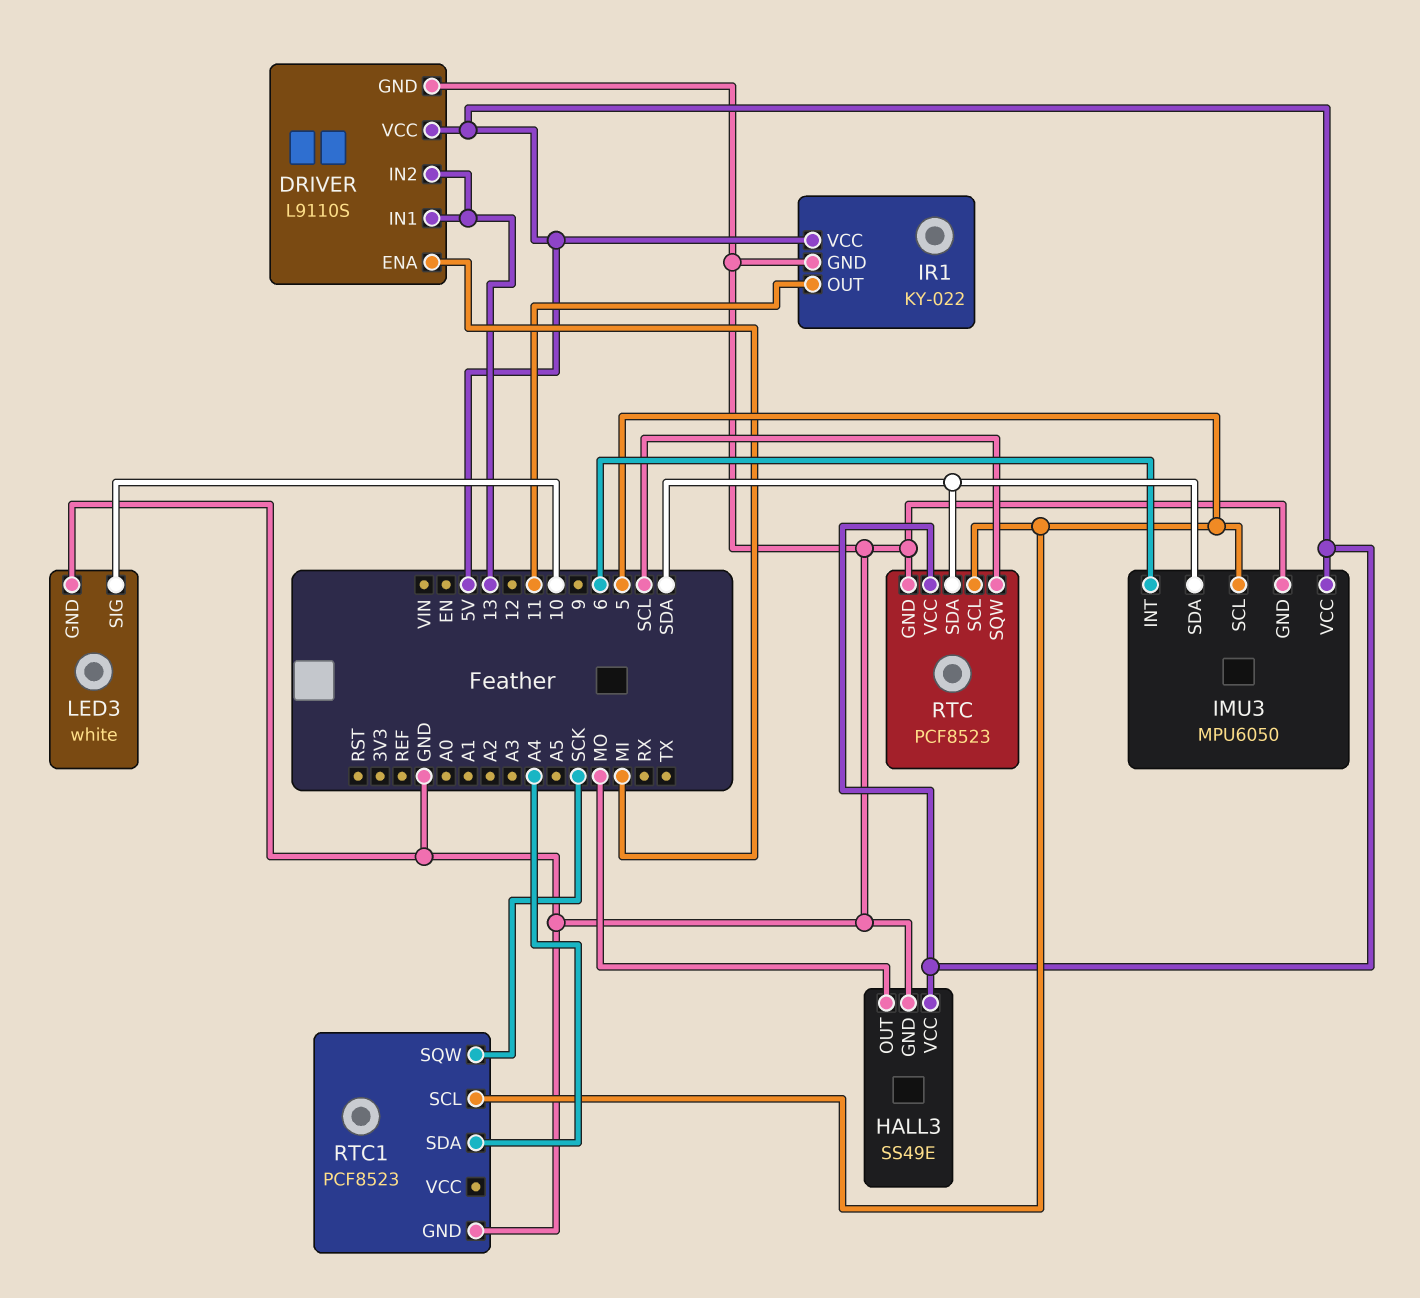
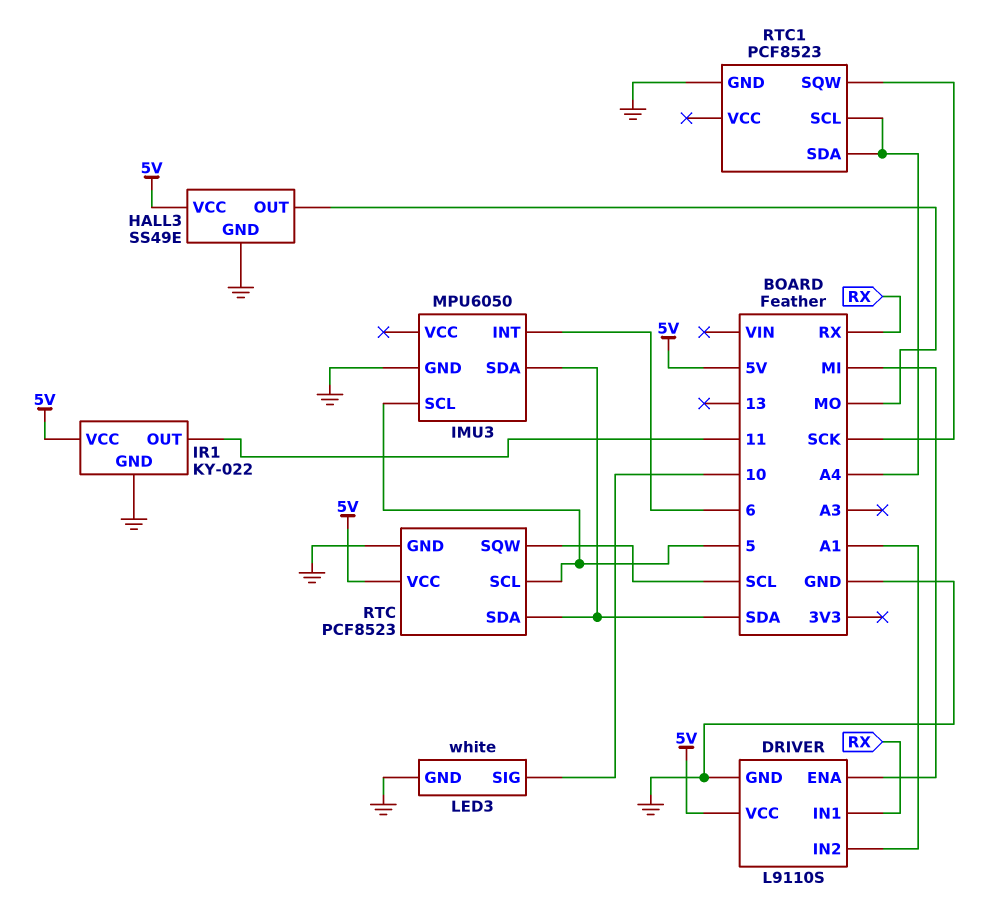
DRIVER pin IN1: 13 -> RX
DRIVER pin IN2: 13 -> A1
IMU3 pin VCC: 5V -> none
RTC1 pin SCL: 5 -> A4

